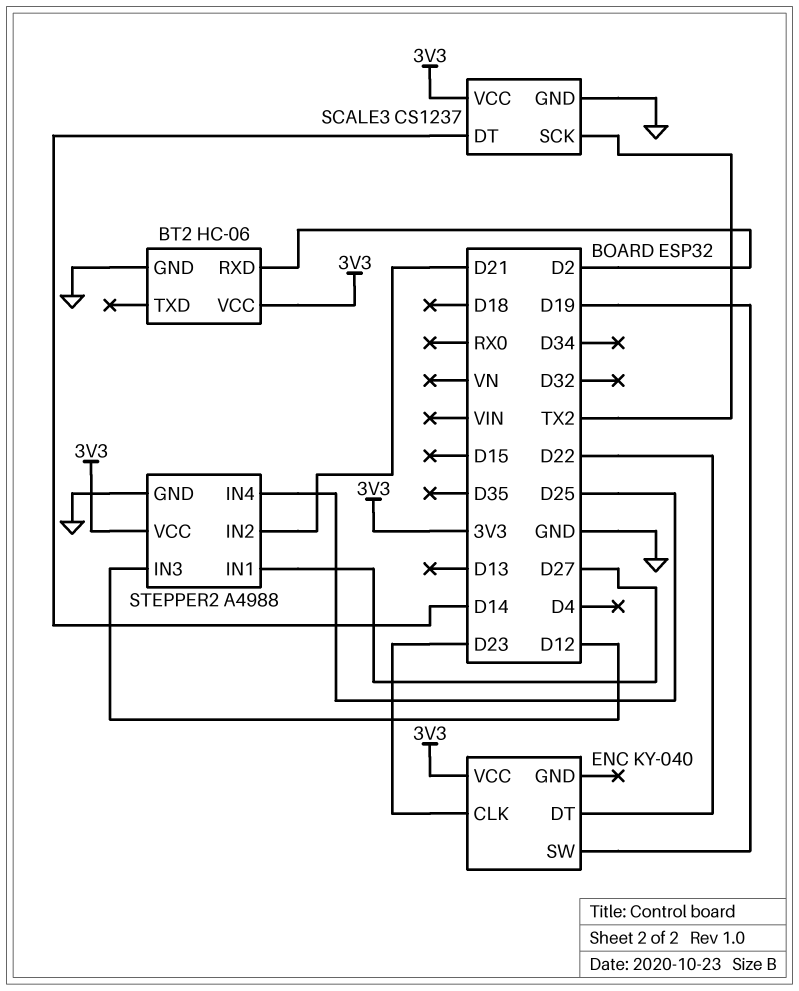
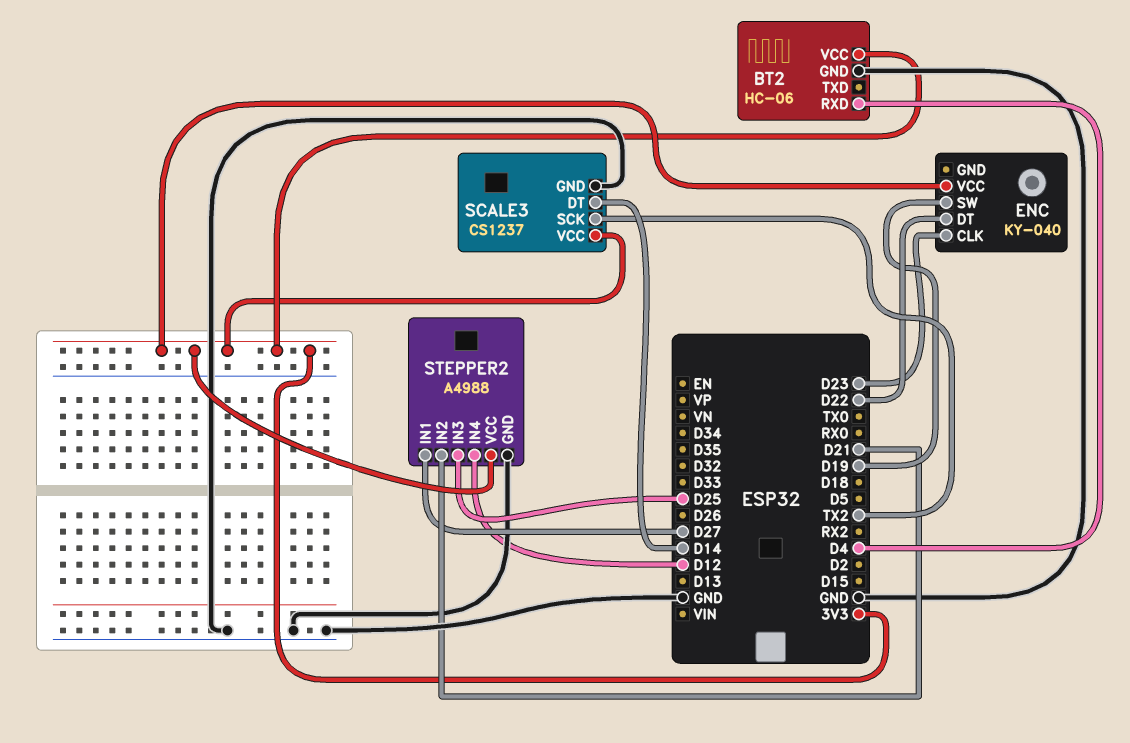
BT2 pin RXD: D2 -> D4
STEPPER2 pin IN3: D12 -> D25
STEPPER2 pin IN4: D25 -> D12

